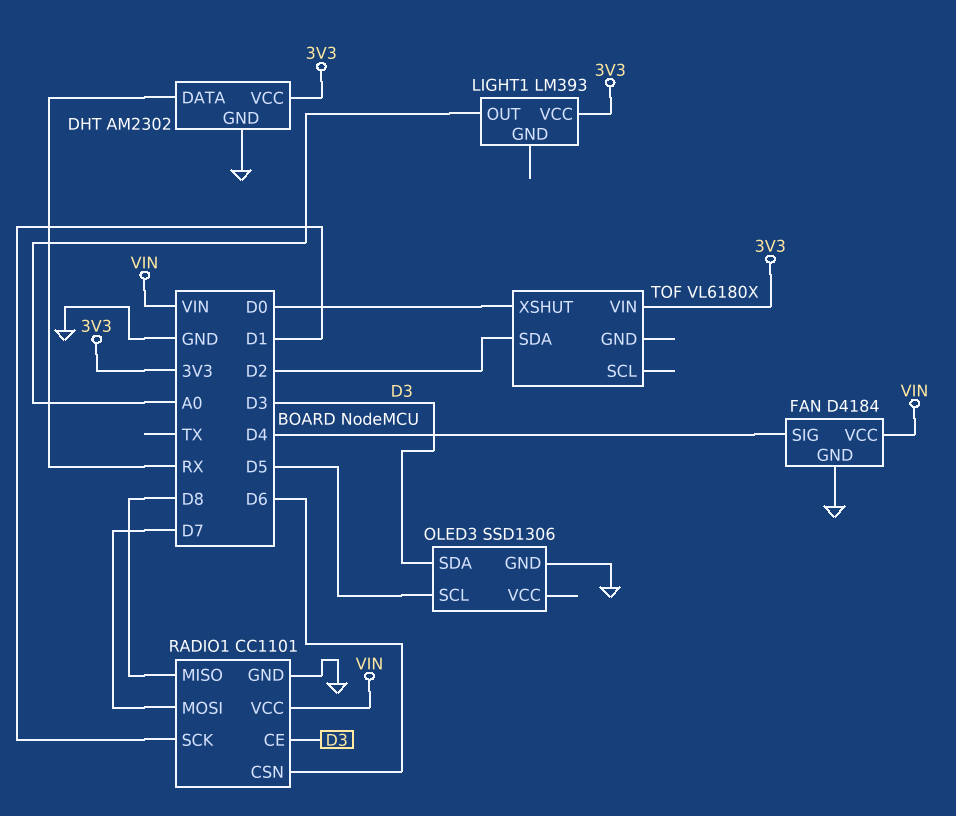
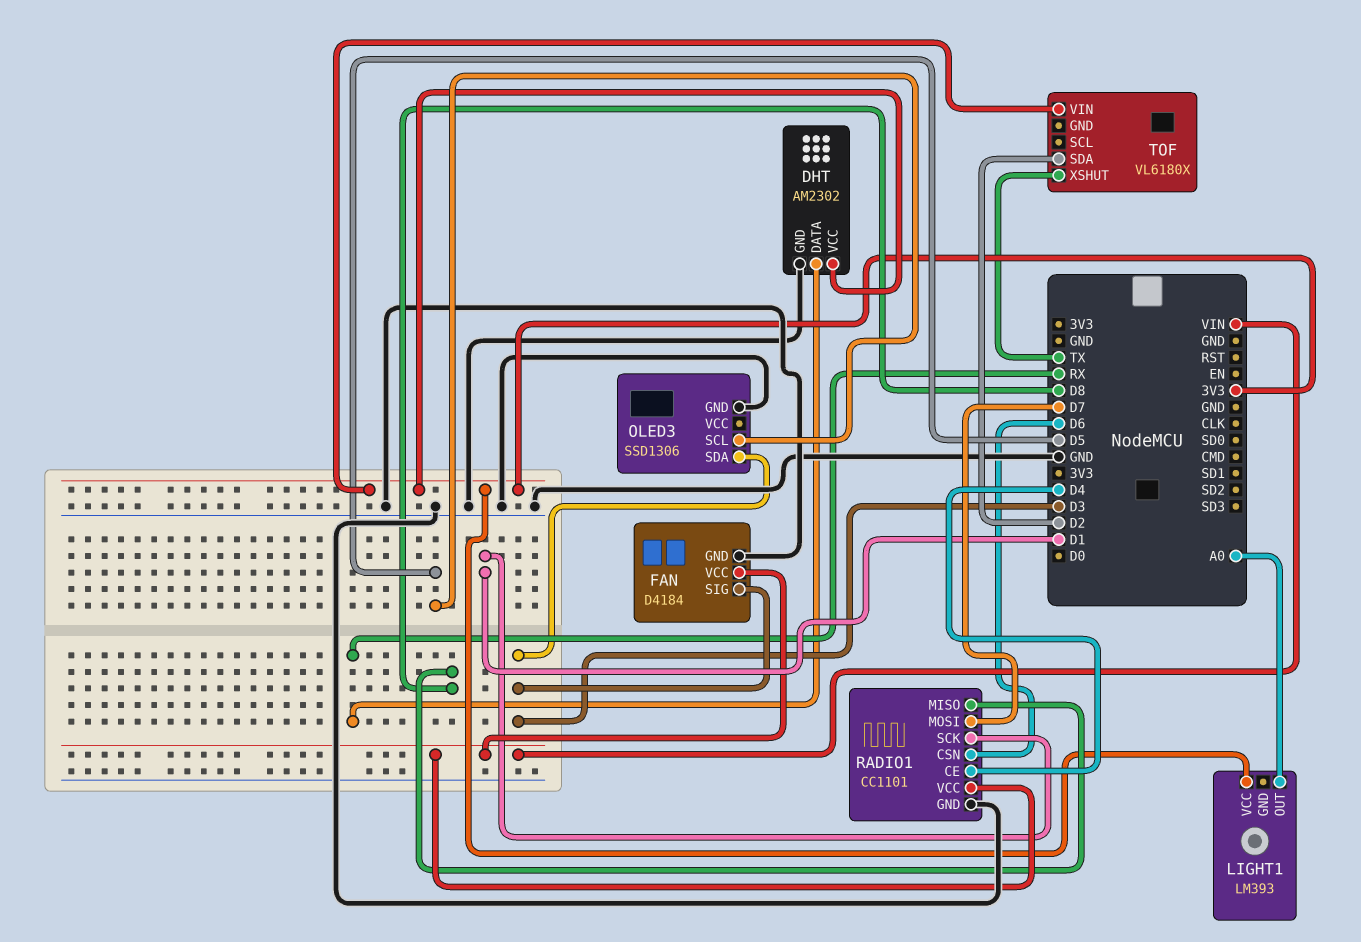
FAN pin SIG: D4 -> D3
RADIO1 pin CE: D3 -> D4
TOF pin XSHUT: D0 -> TX

